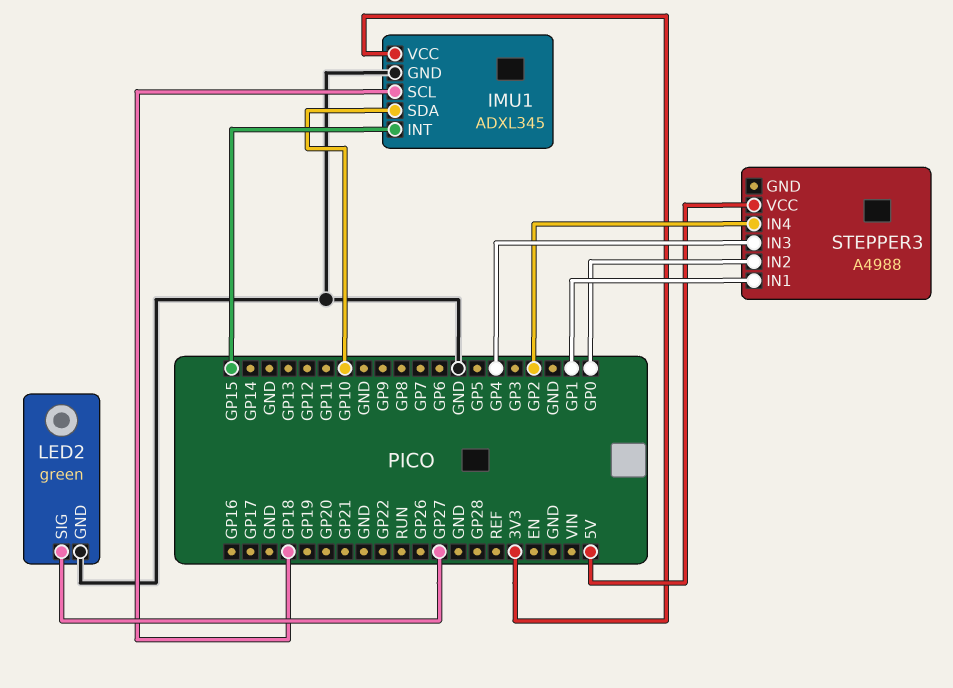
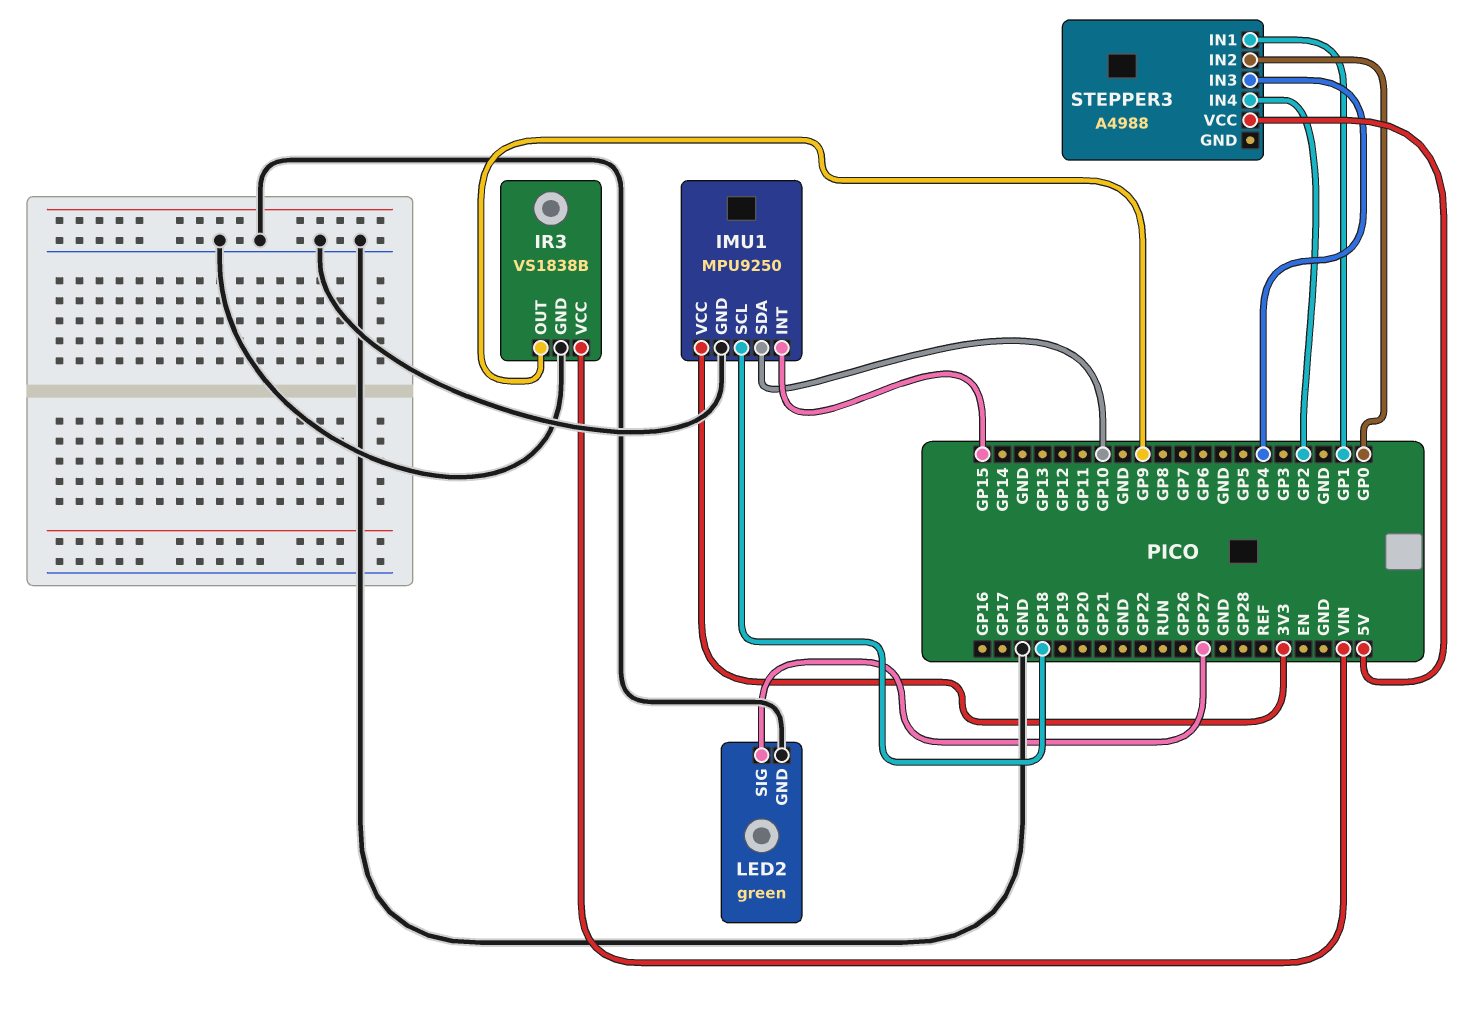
IMU1: ADXL345 -> MPU9250
IR3: none -> VS1838B
IR3 pin GND: none -> GND
IR3 pin OUT: none -> GP9
IR3 pin VCC: none -> VIN

